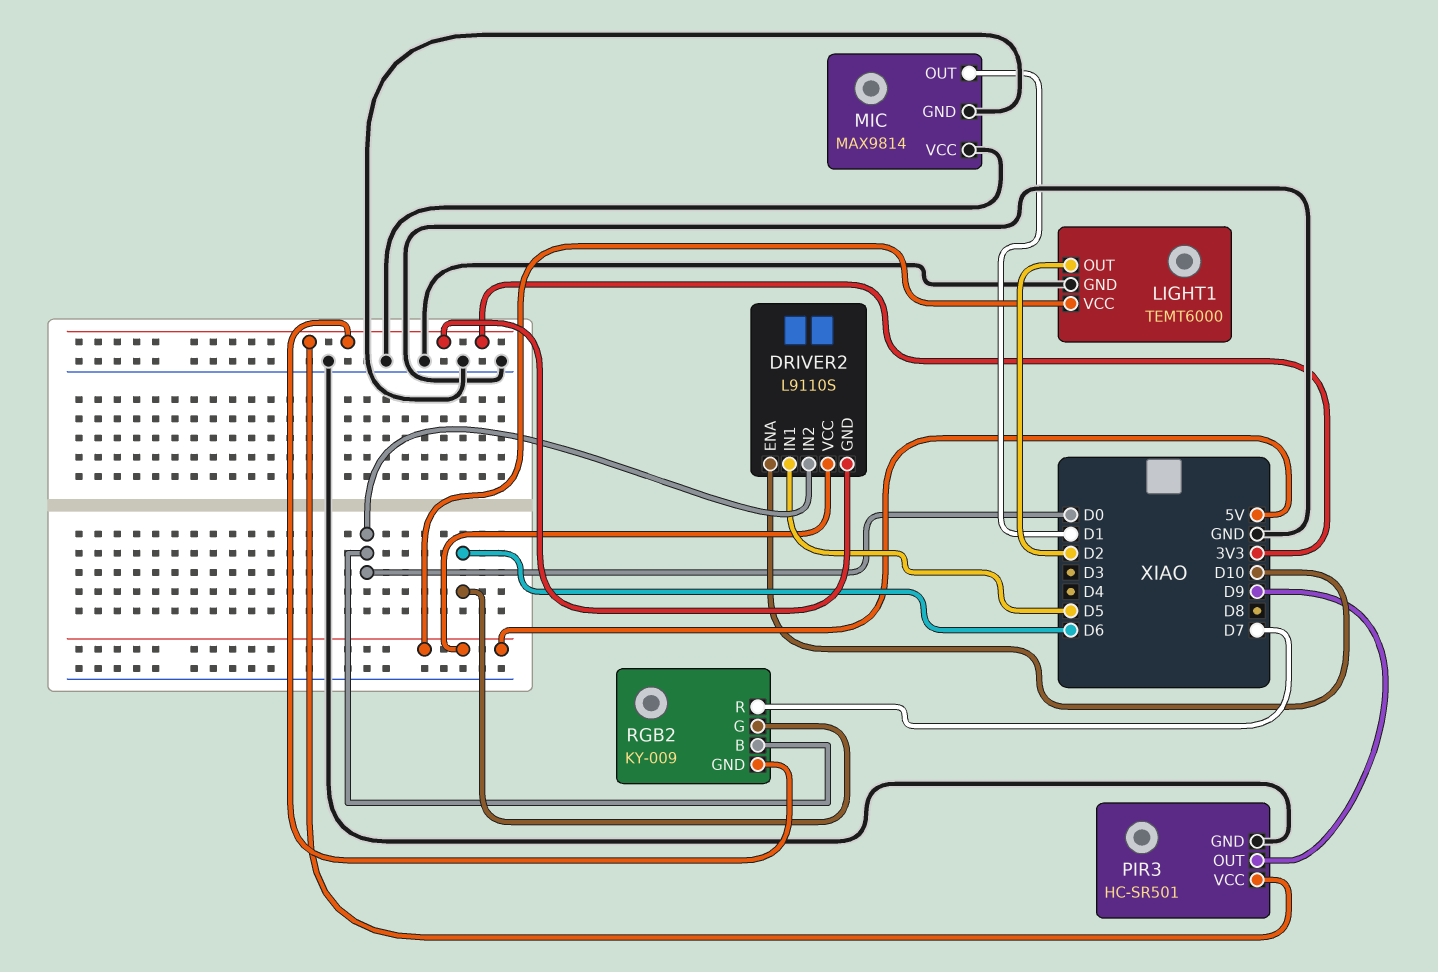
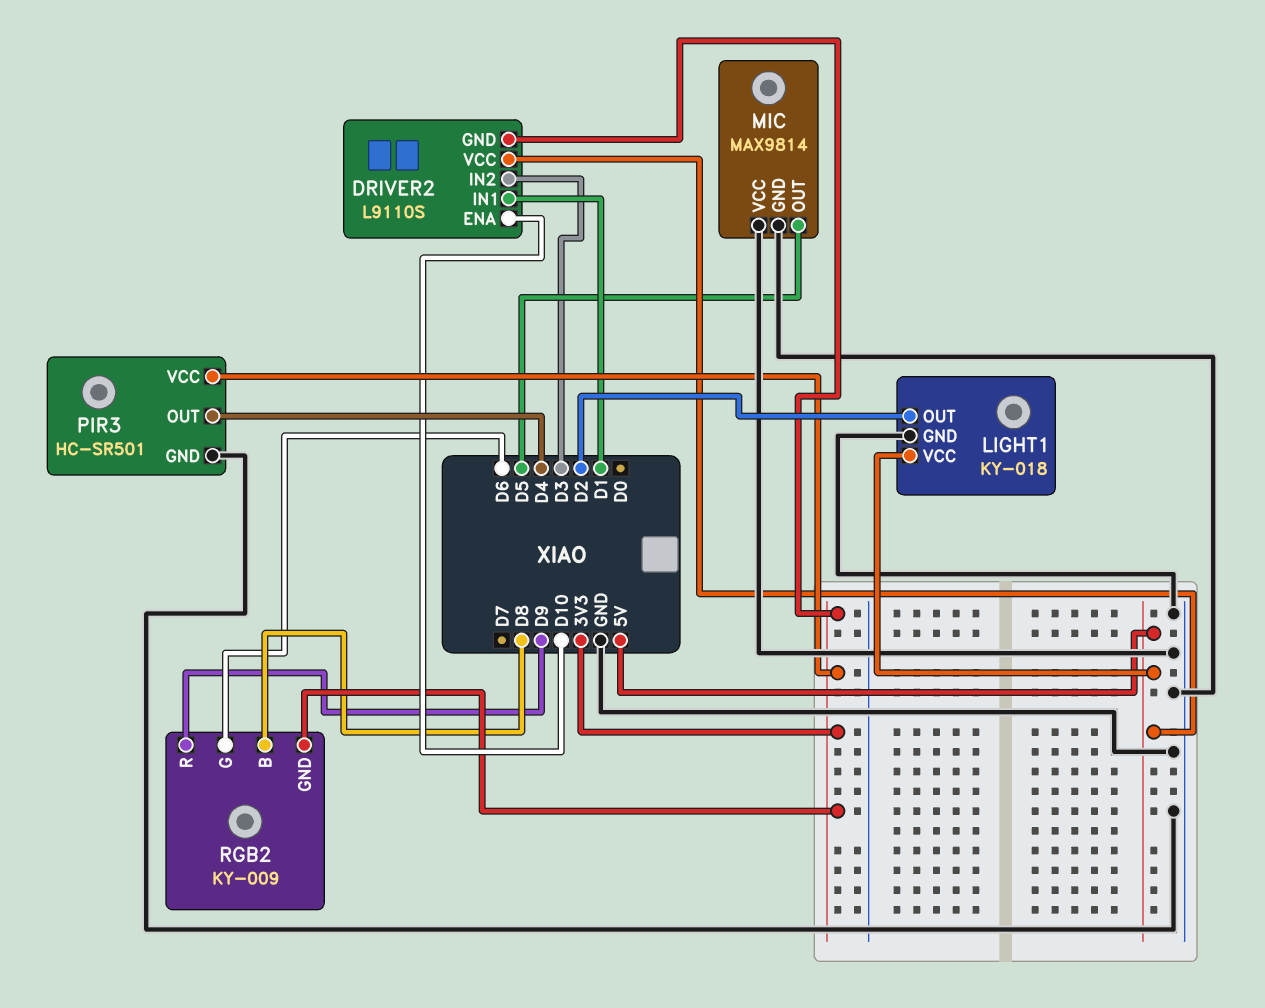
DRIVER2 pin IN1: D5 -> D1
DRIVER2 pin IN2: D0 -> D3
LIGHT1: TEMT6000 -> KY-018
MIC pin OUT: D1 -> D5
PIR3 pin OUT: D9 -> D4
RGB2 pin B: D0 -> D8
RGB2 pin R: D7 -> D9

